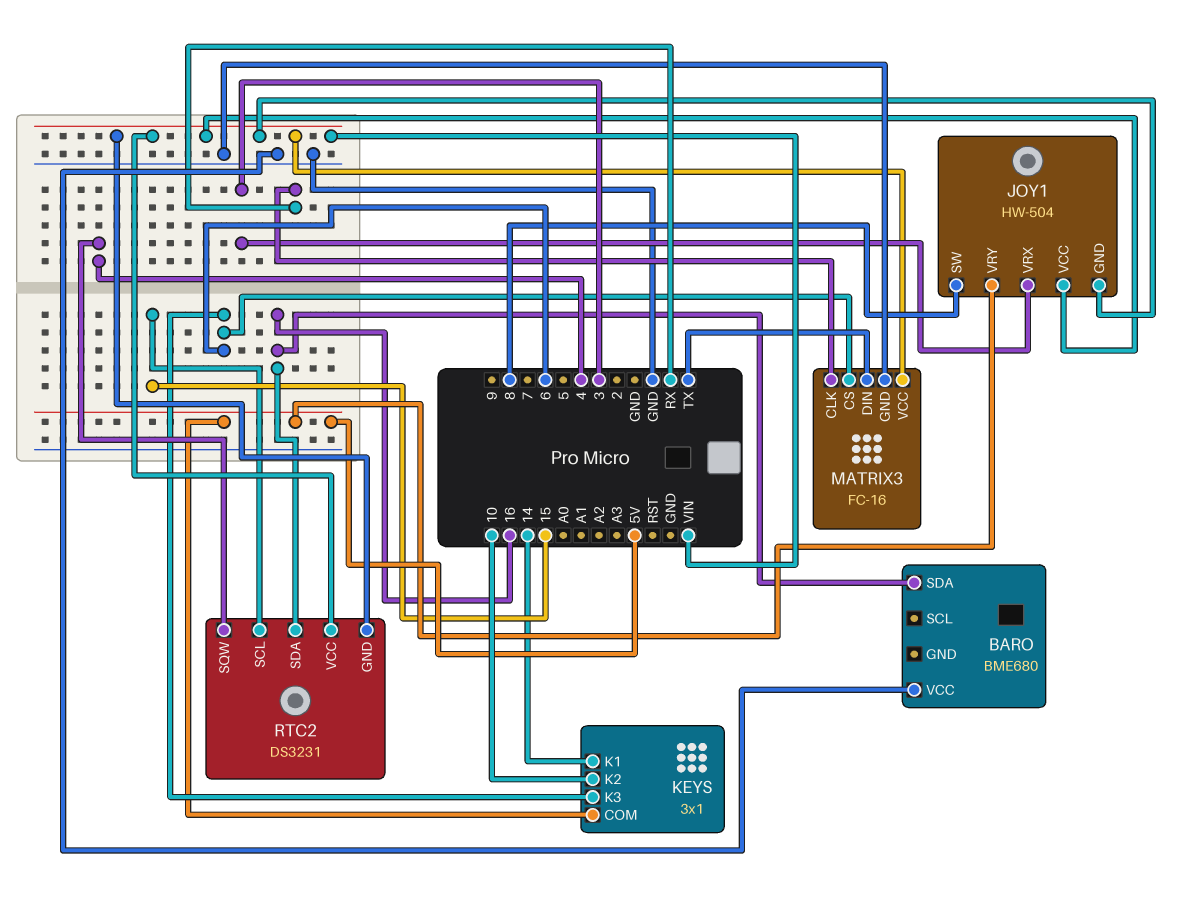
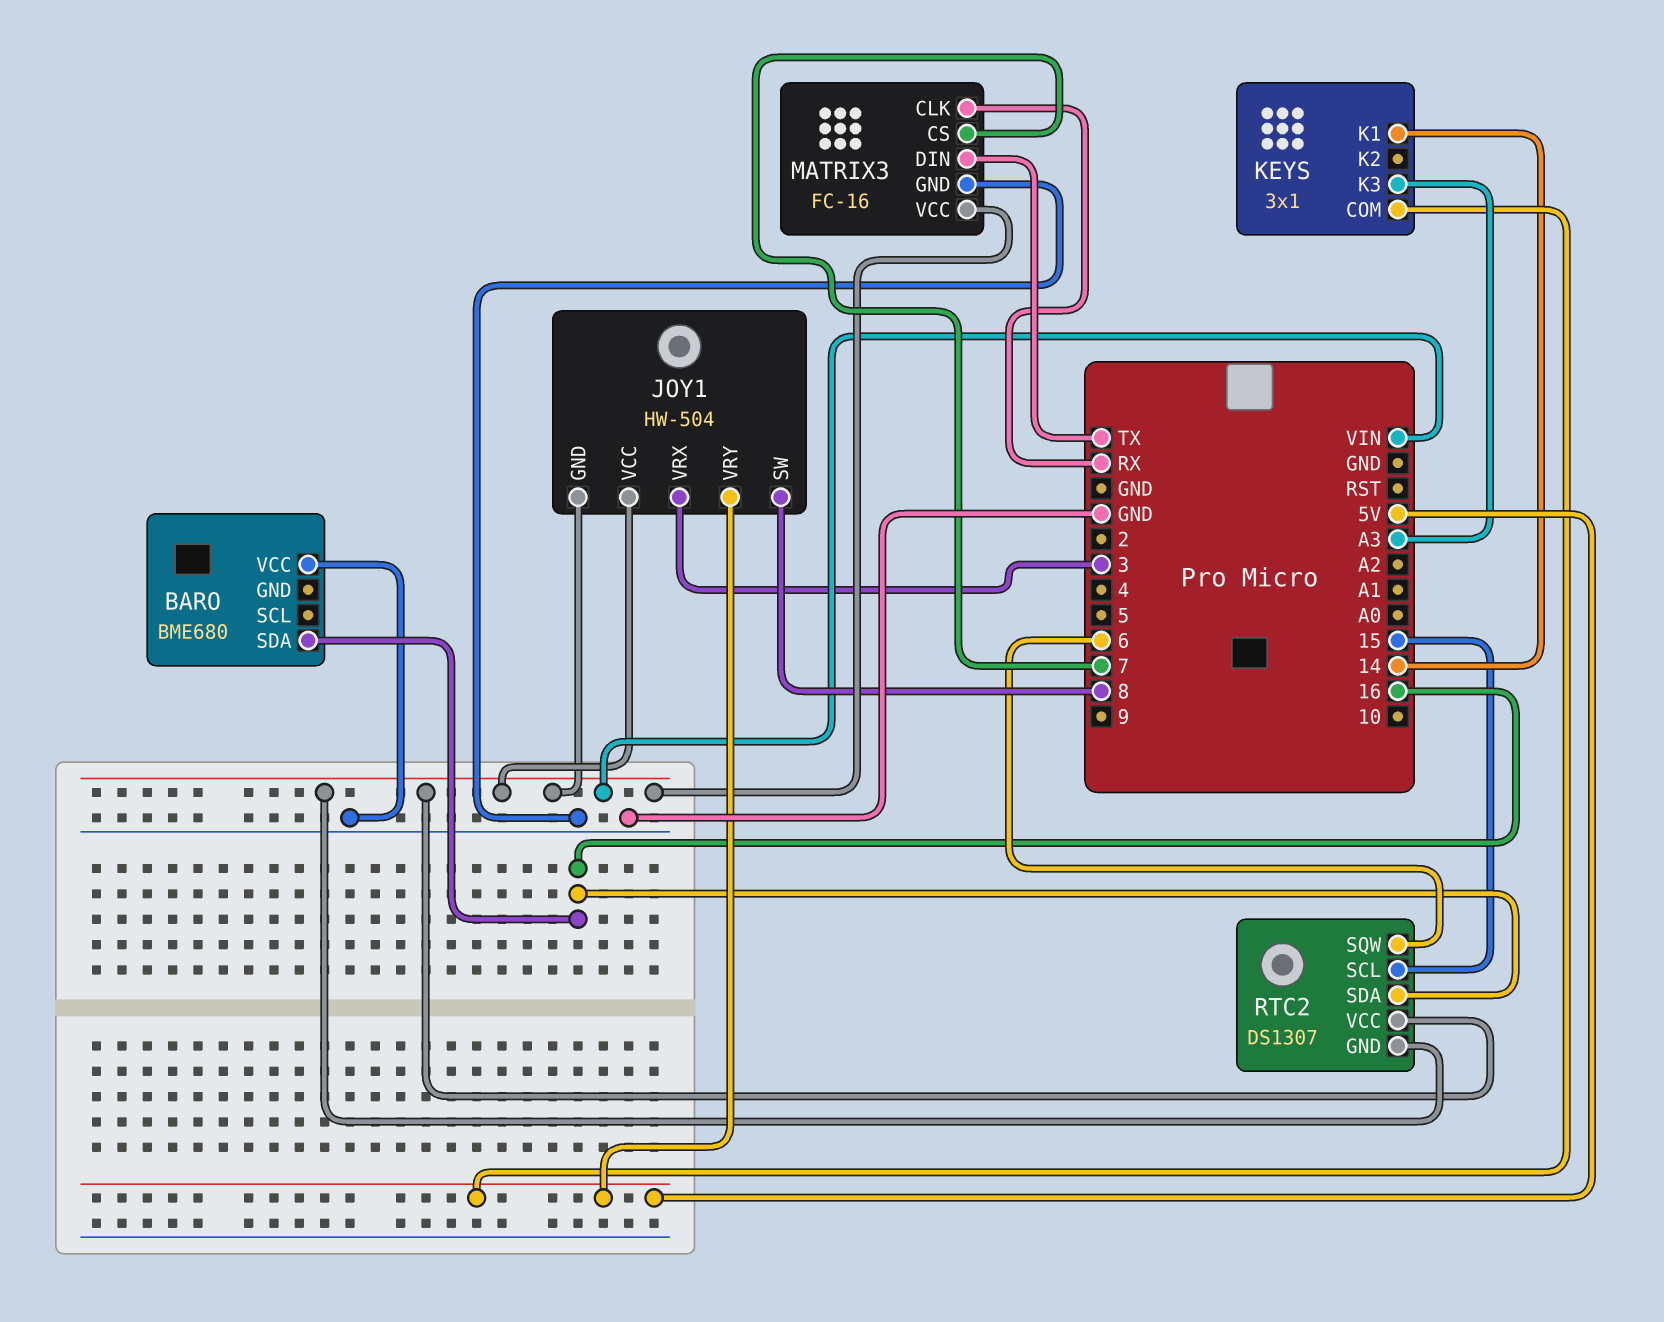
KEYS pin K2: 10 -> none
KEYS pin K3: 6 -> A3
MATRIX3 pin CS: 6 -> 7
RTC2: DS3231 -> DS1307
RTC2 pin SQW: 4 -> 6

